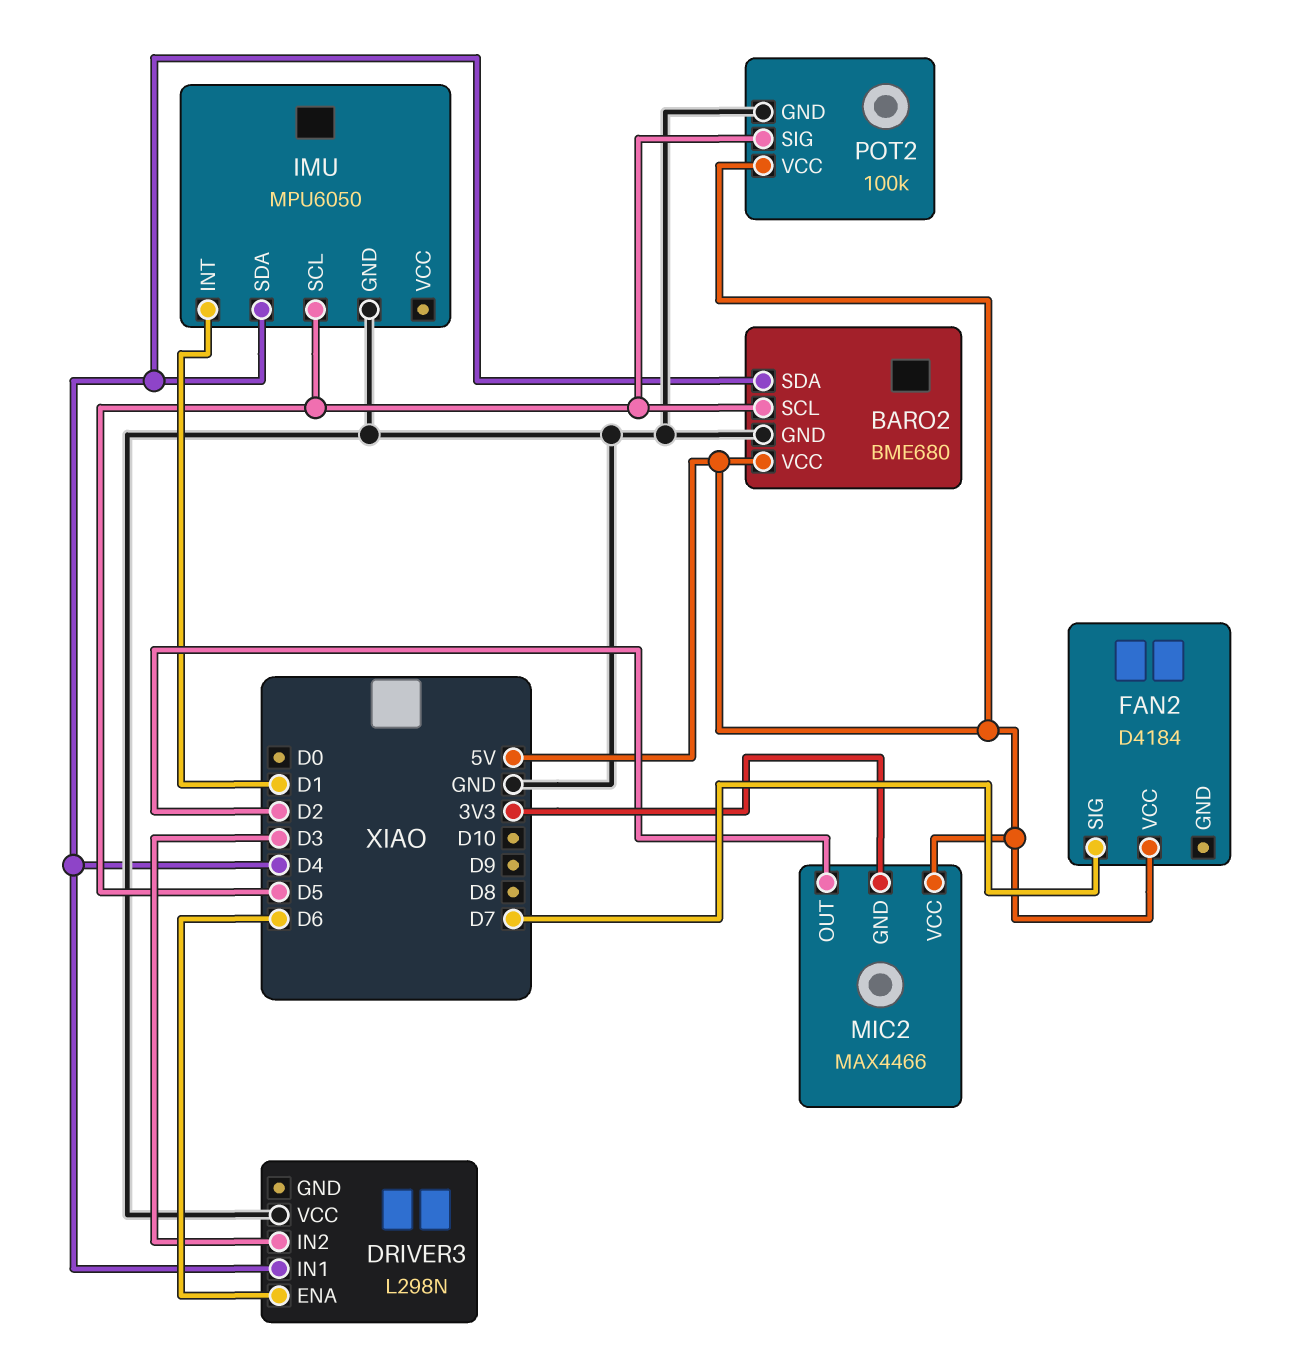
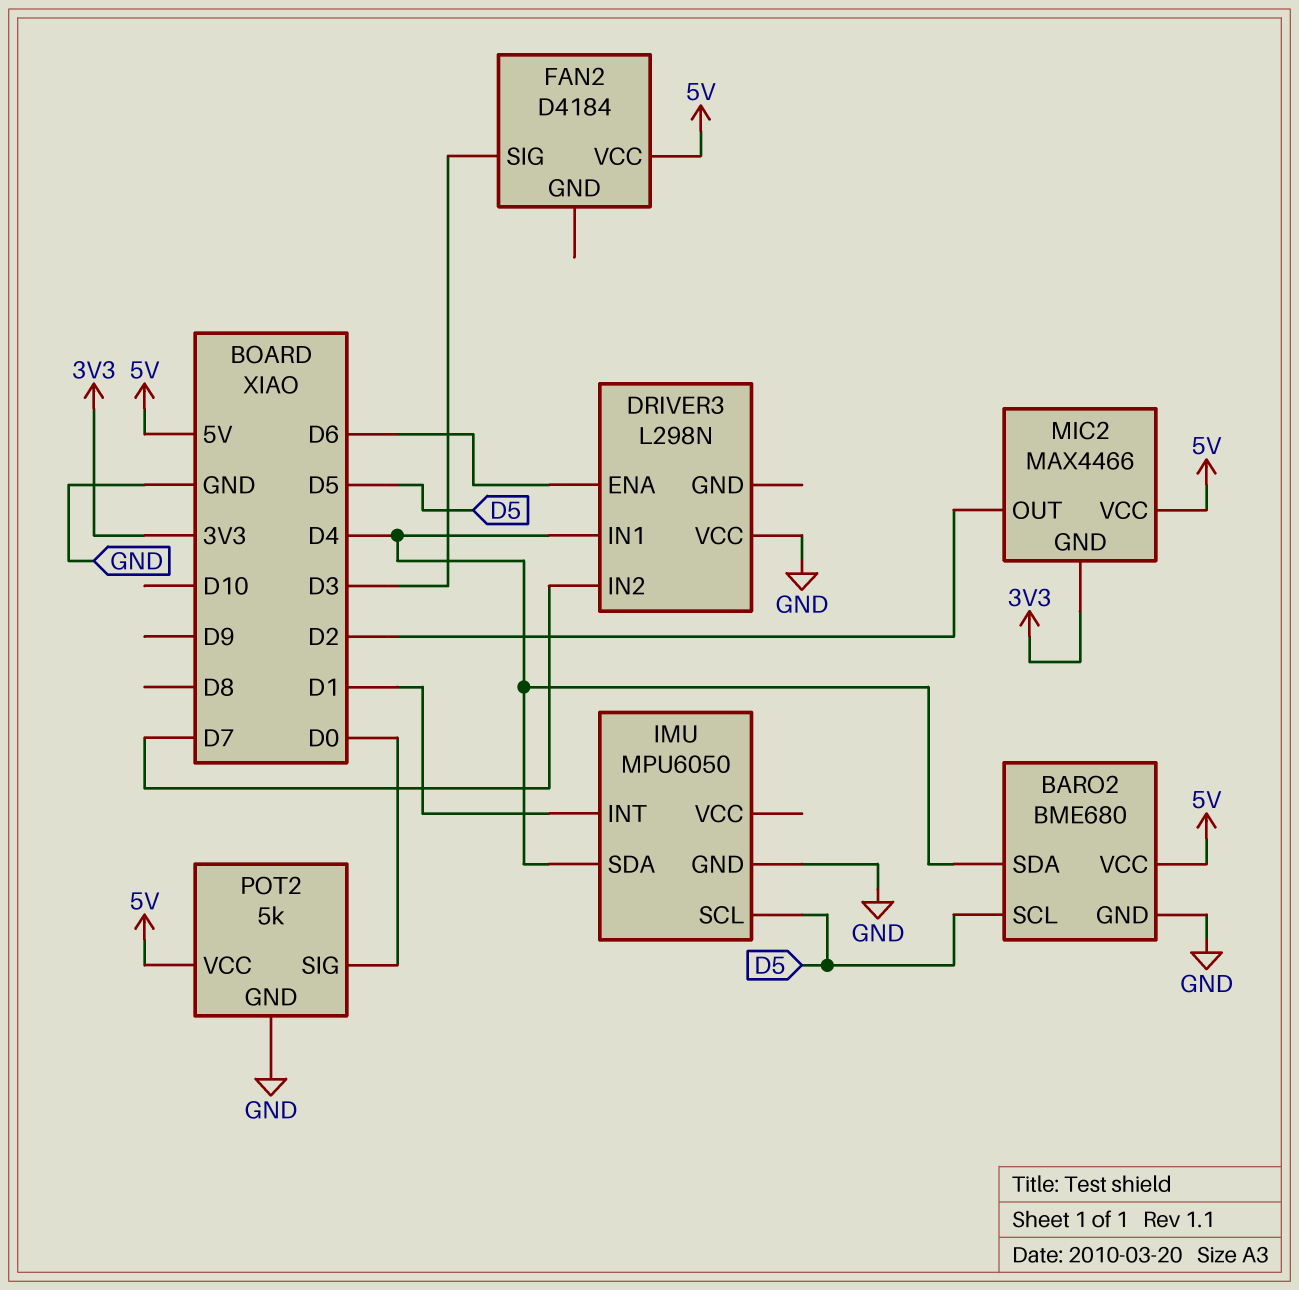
DRIVER3 pin IN2: D3 -> D7
FAN2 pin SIG: D7 -> D3
POT2: 100k -> 5k
POT2 pin SIG: D5 -> D0

